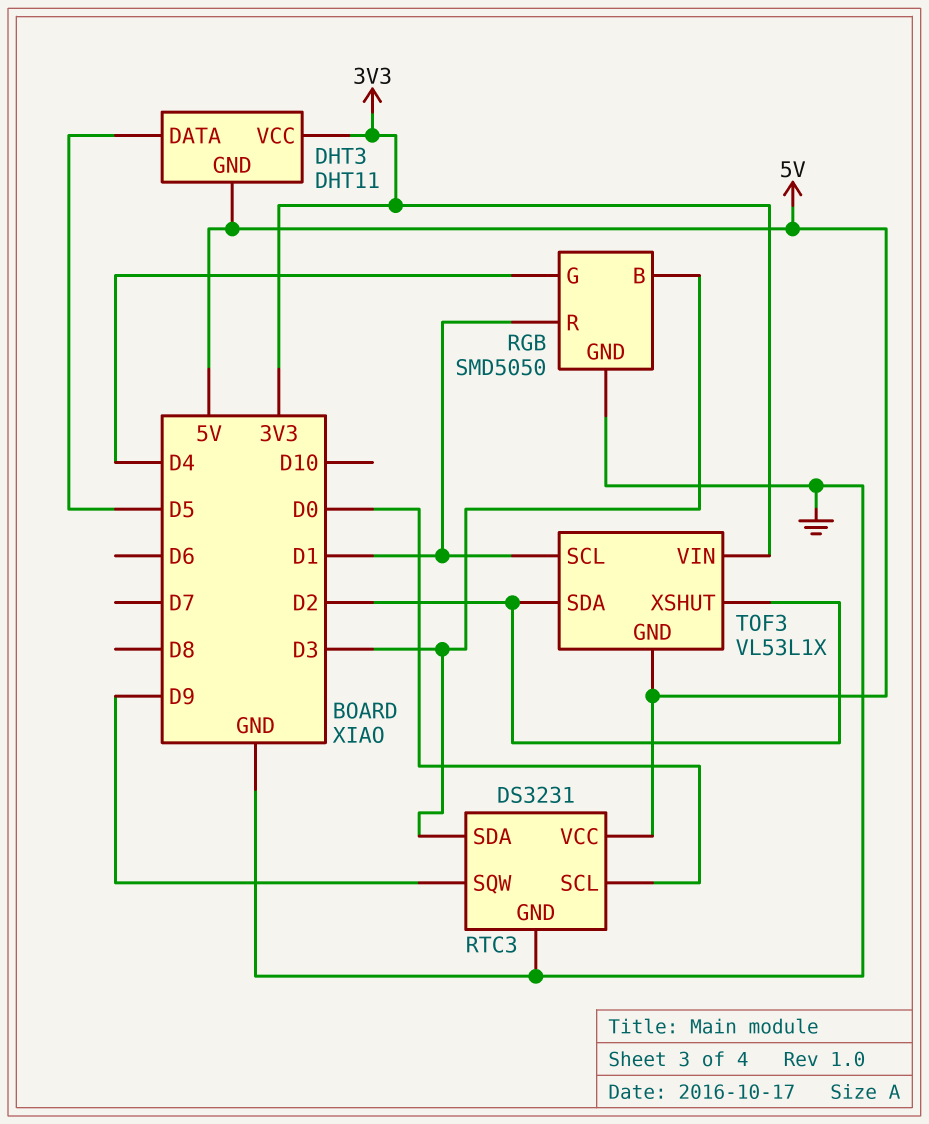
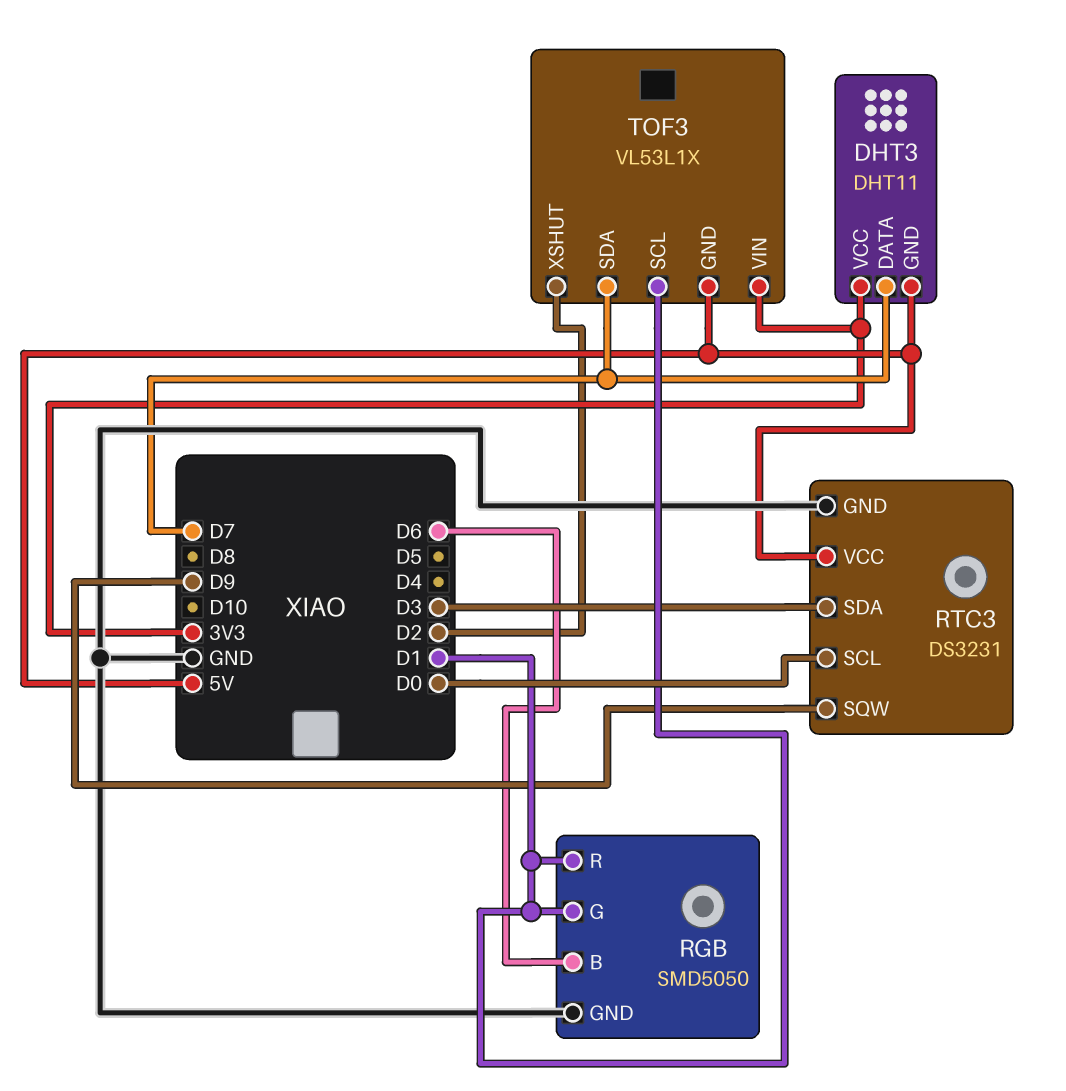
DHT3 pin DATA: D5 -> D7
RGB pin B: D3 -> D6
RGB pin G: D4 -> D1
TOF3 pin SDA: D2 -> D7

